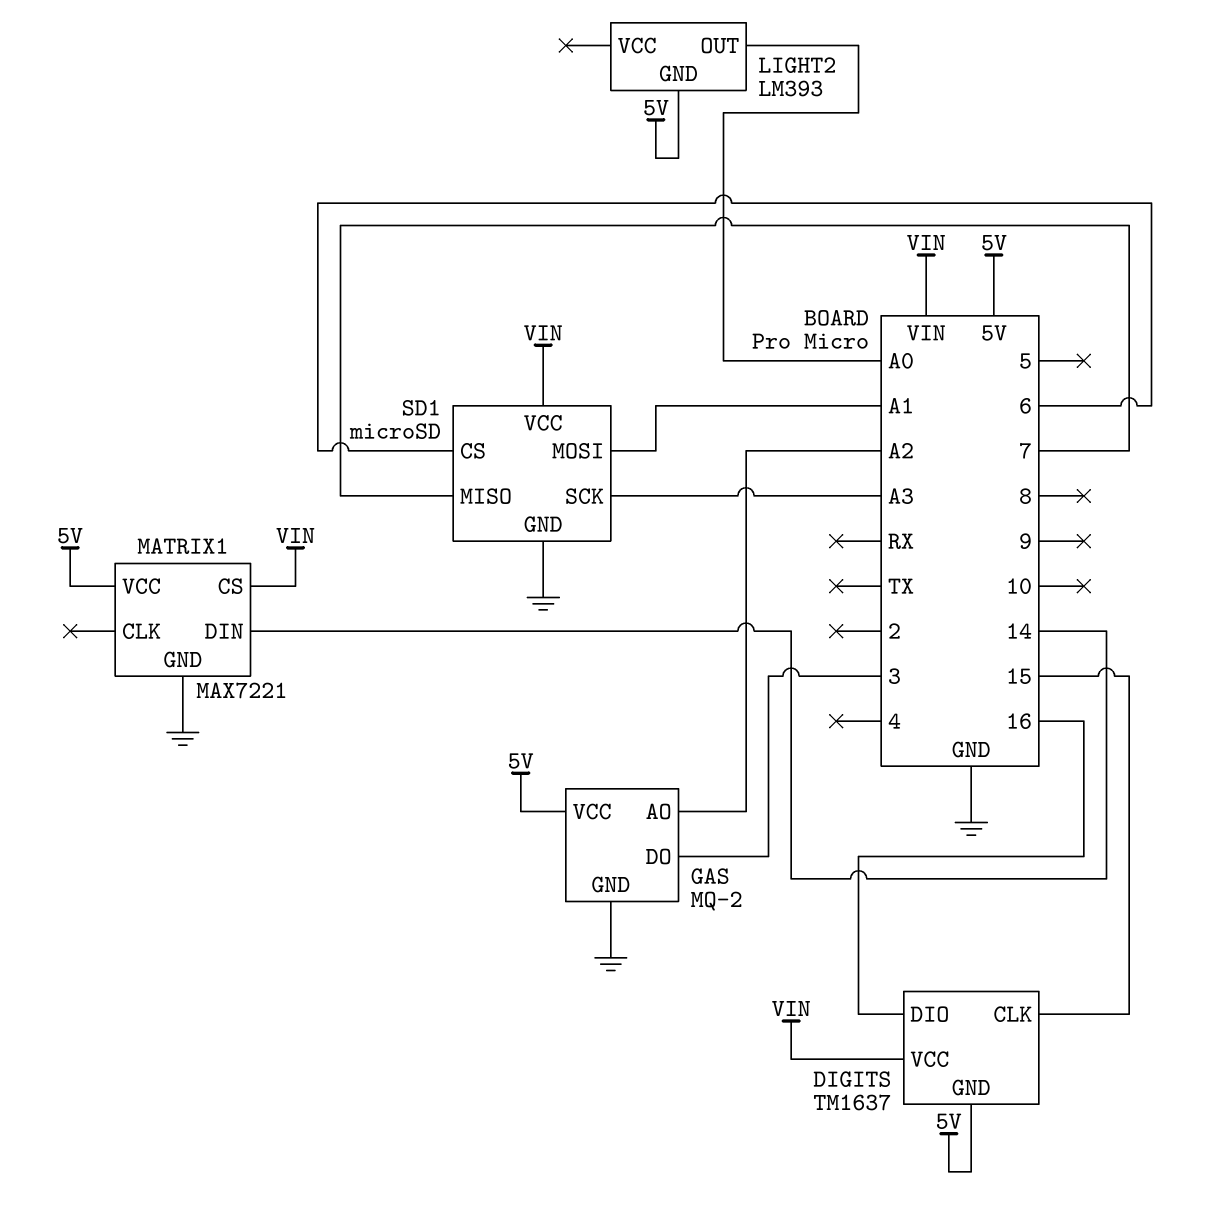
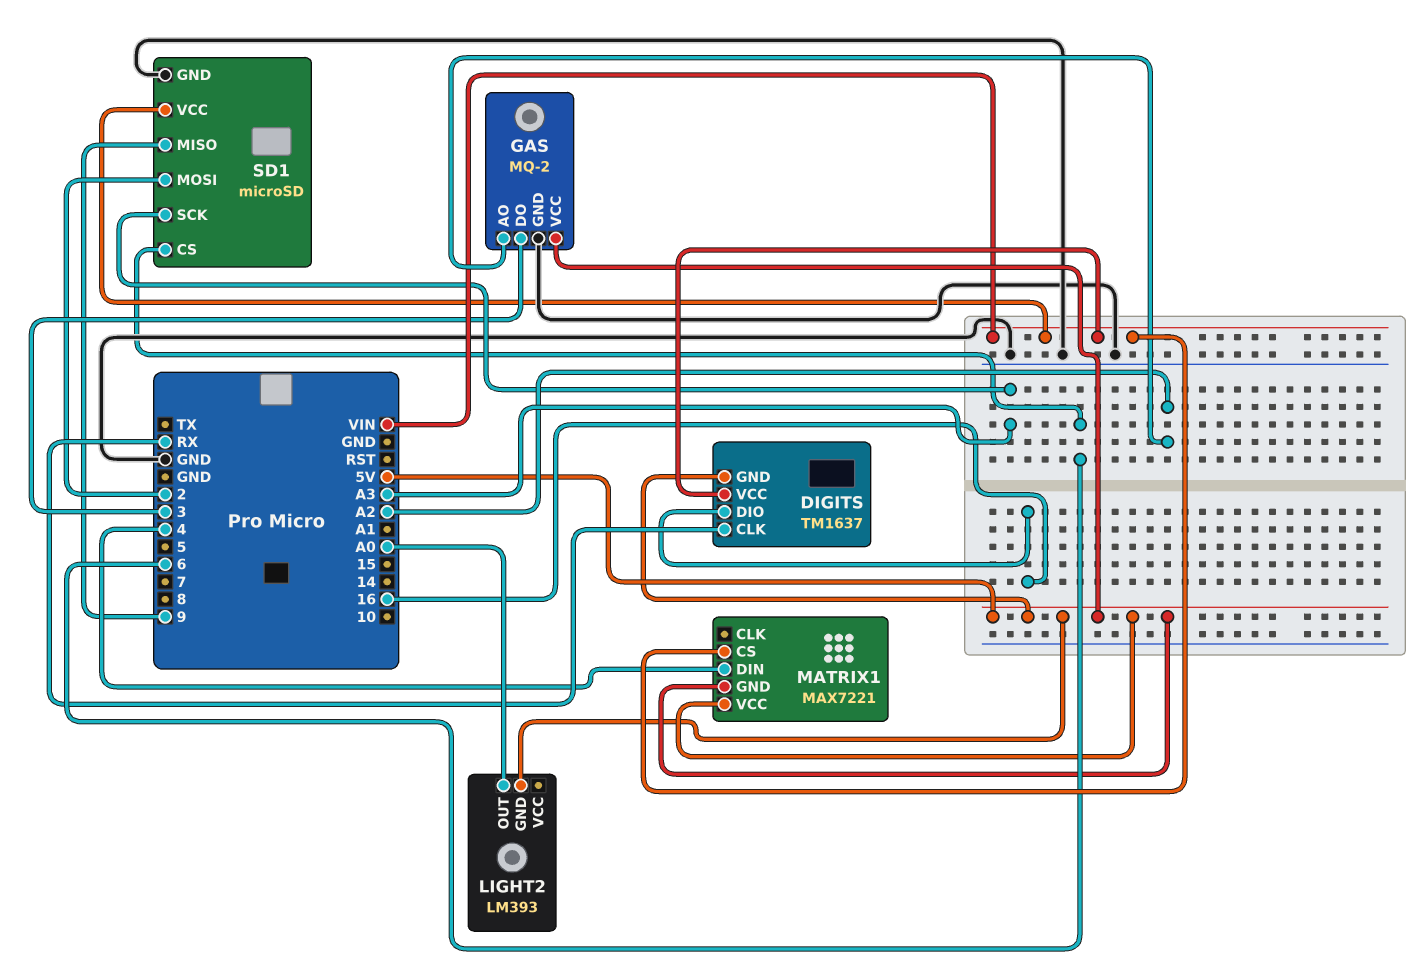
DIGITS pin CLK: 15 -> RX
MATRIX1 pin DIN: 14 -> 4
MATRIX1 pin GND: GND -> 5V
SD1 pin MISO: 7 -> 9
SD1 pin MOSI: A1 -> 2

